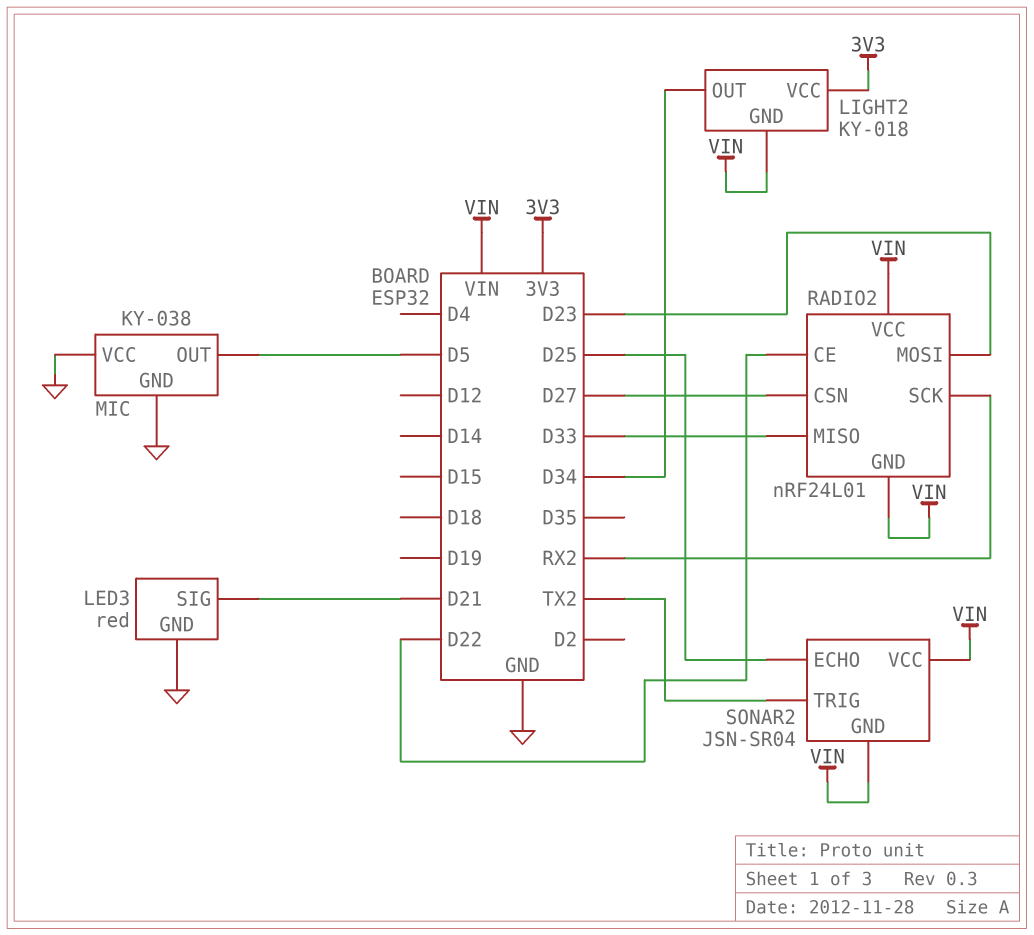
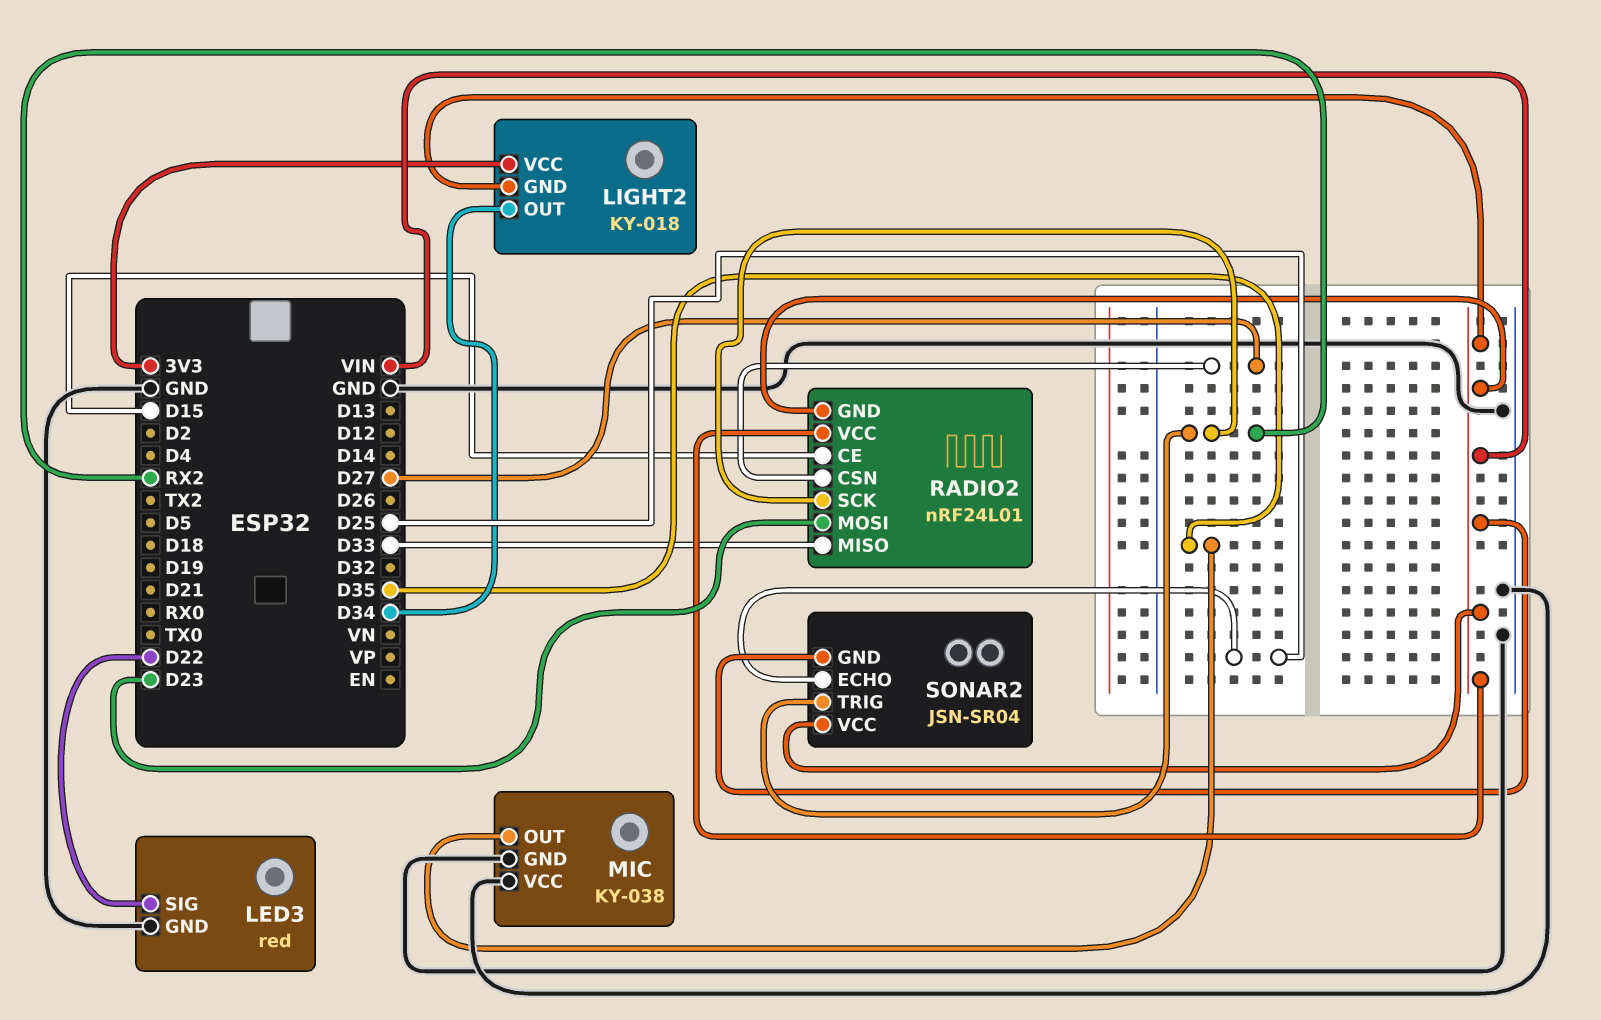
LED3 pin SIG: D21 -> D22
MIC pin OUT: D5 -> D35
RADIO2 pin CE: D22 -> D15
SONAR2 pin TRIG: TX2 -> RX2

